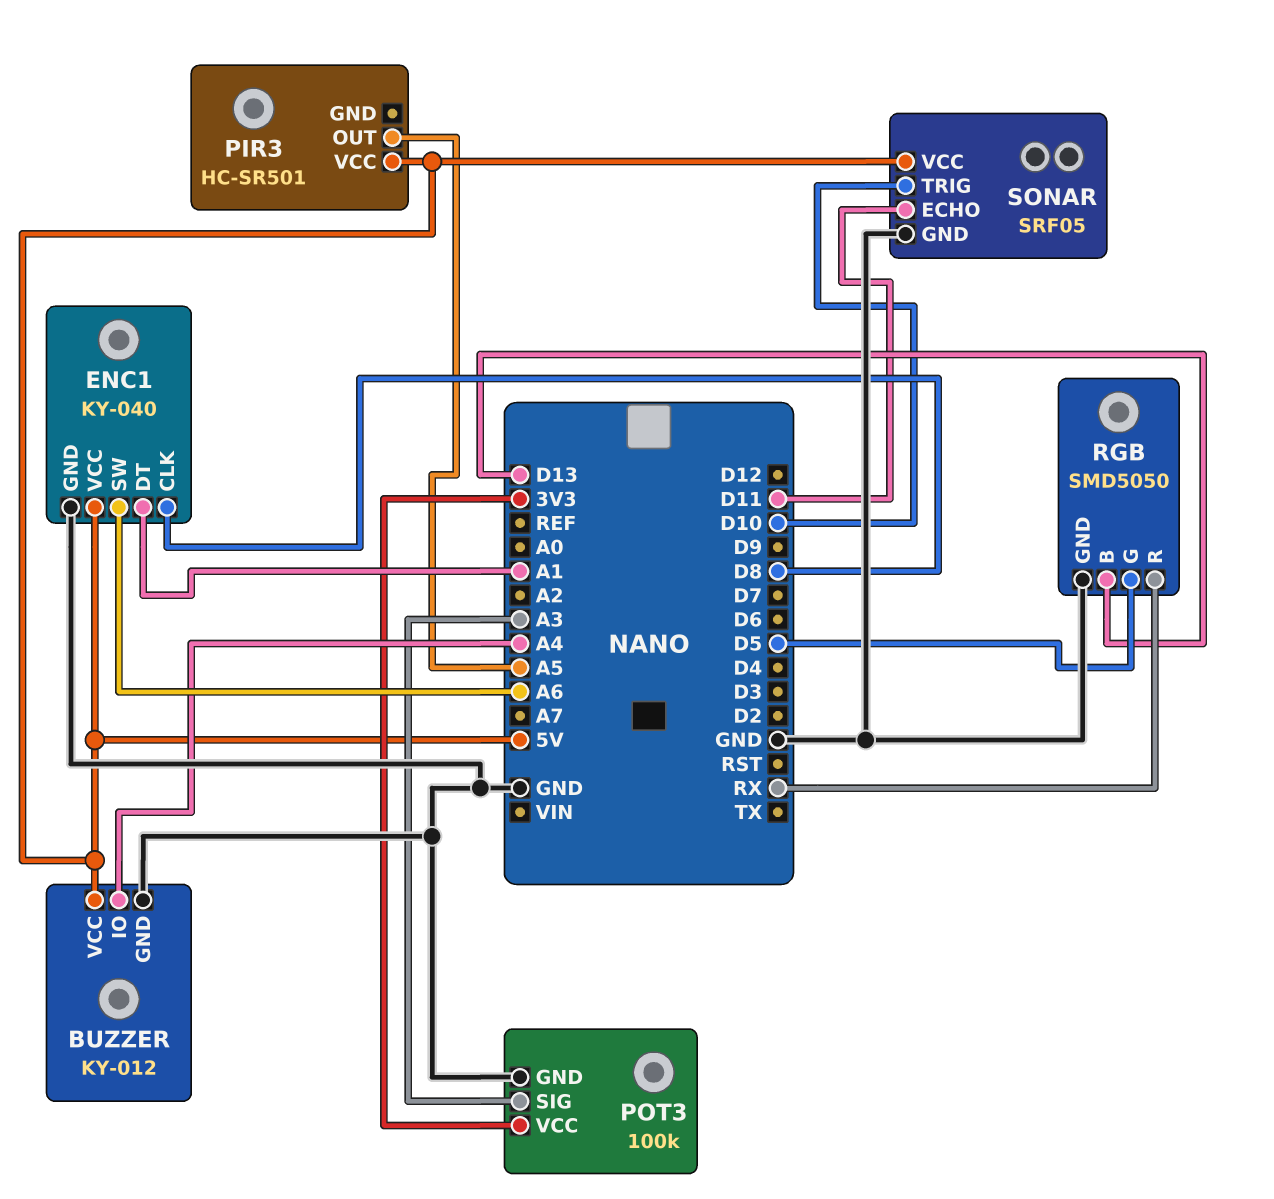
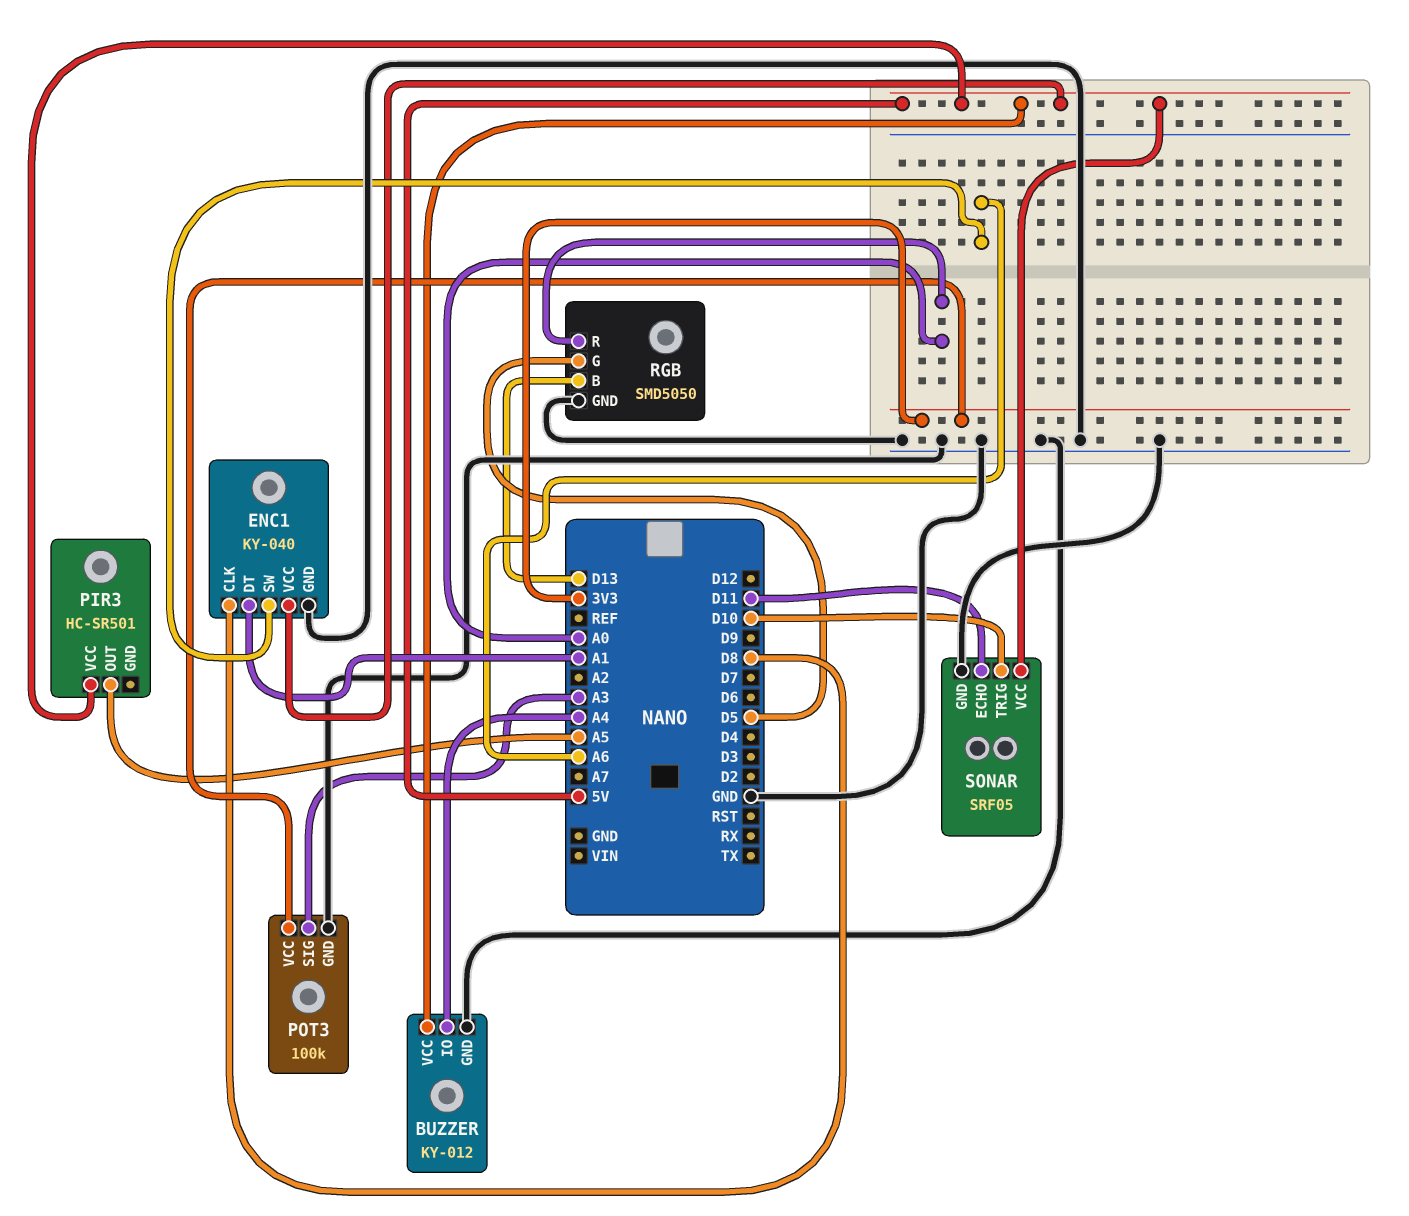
RGB pin R: RX -> A0

